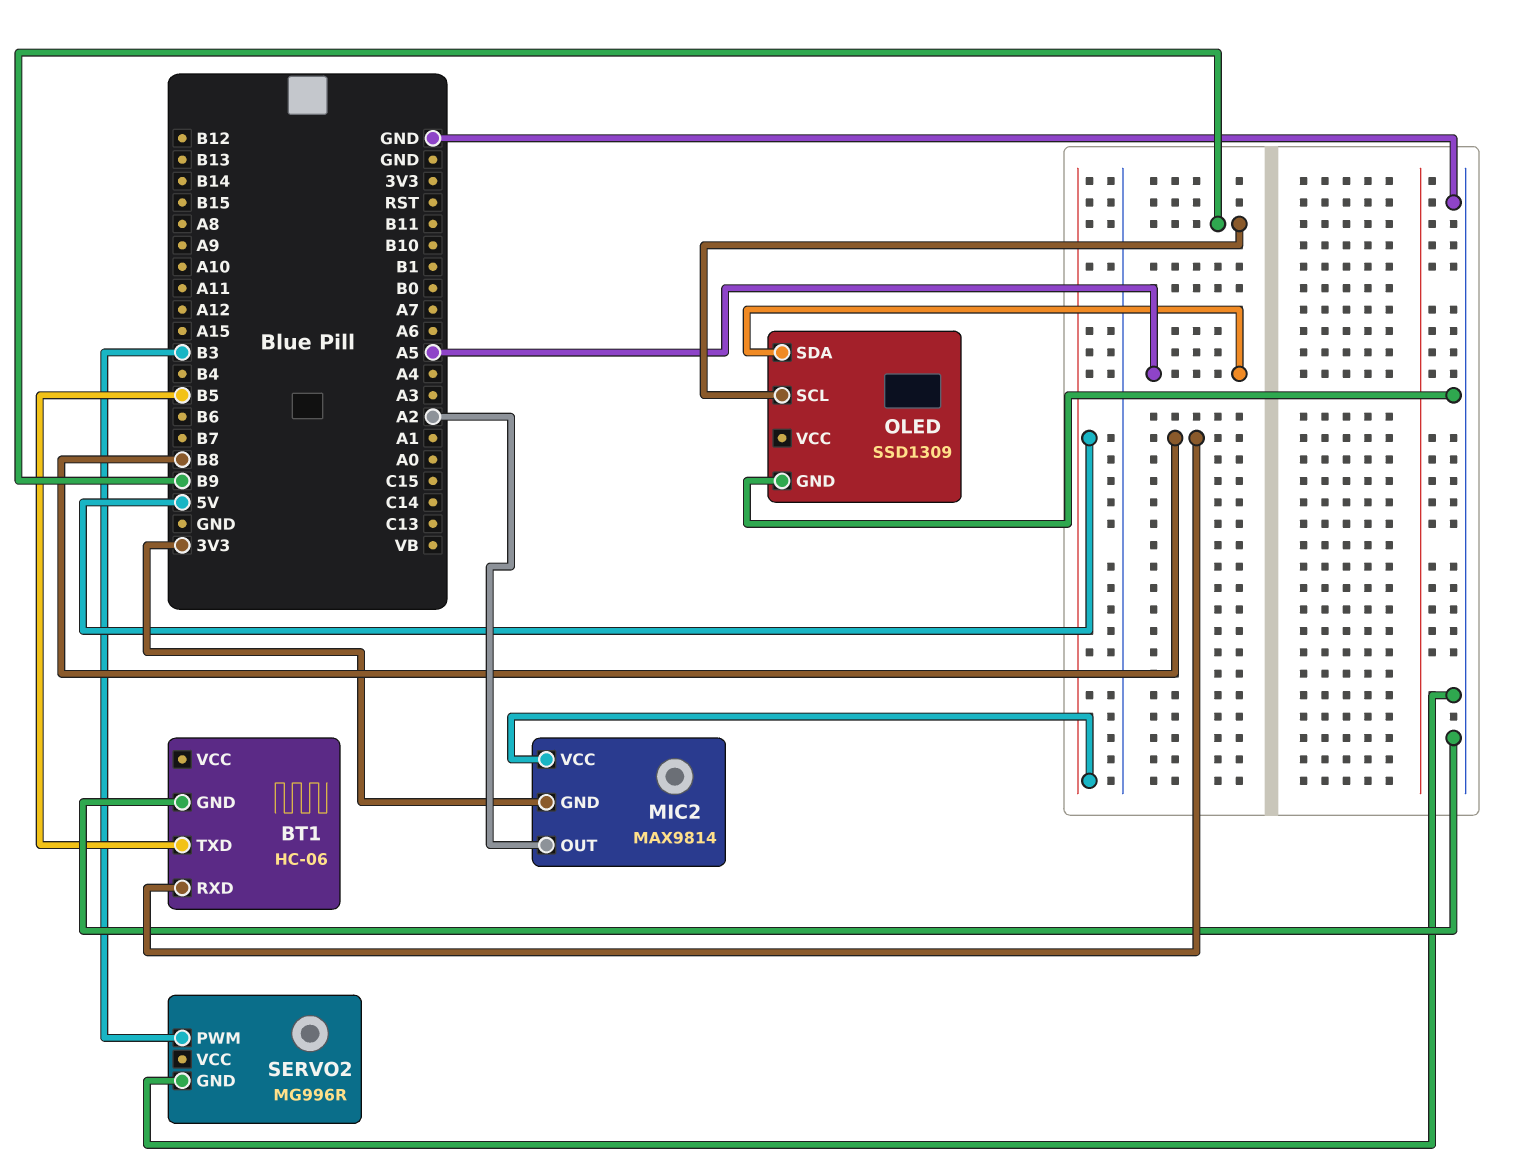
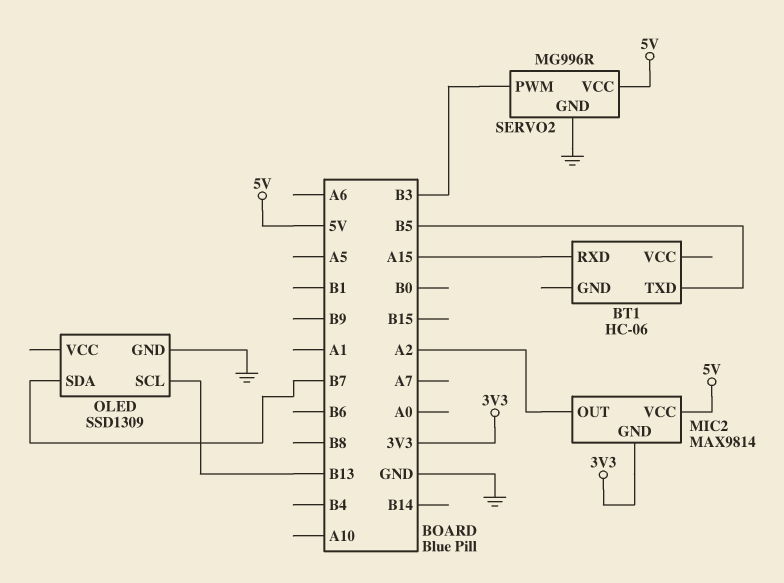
BT1 pin GND: GND -> none
BT1 pin RXD: B8 -> A15
OLED pin SCL: B9 -> B13
OLED pin SDA: A5 -> B7
SERVO2 pin VCC: none -> 5V

